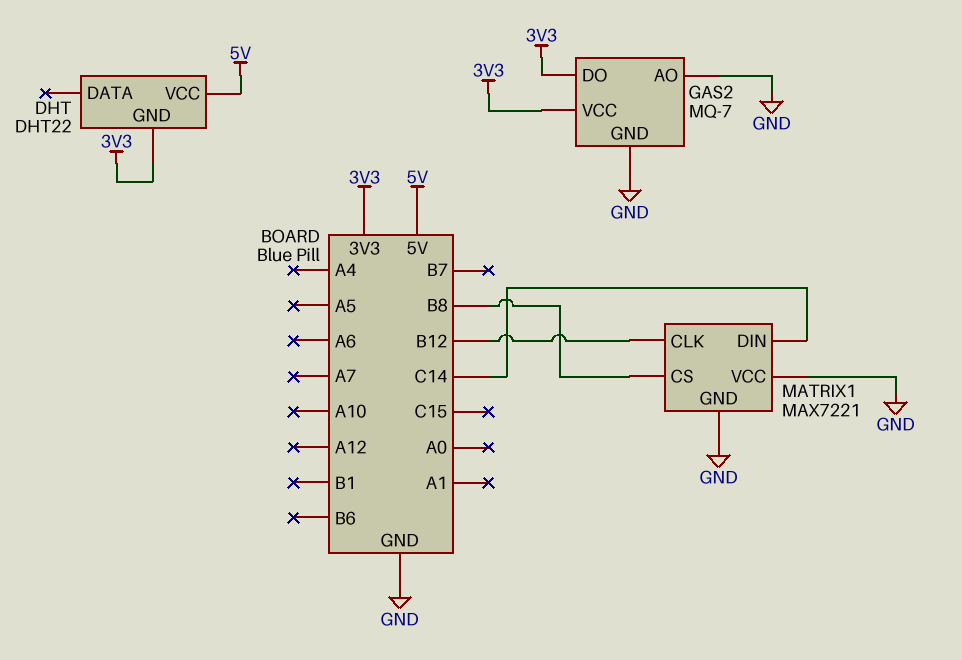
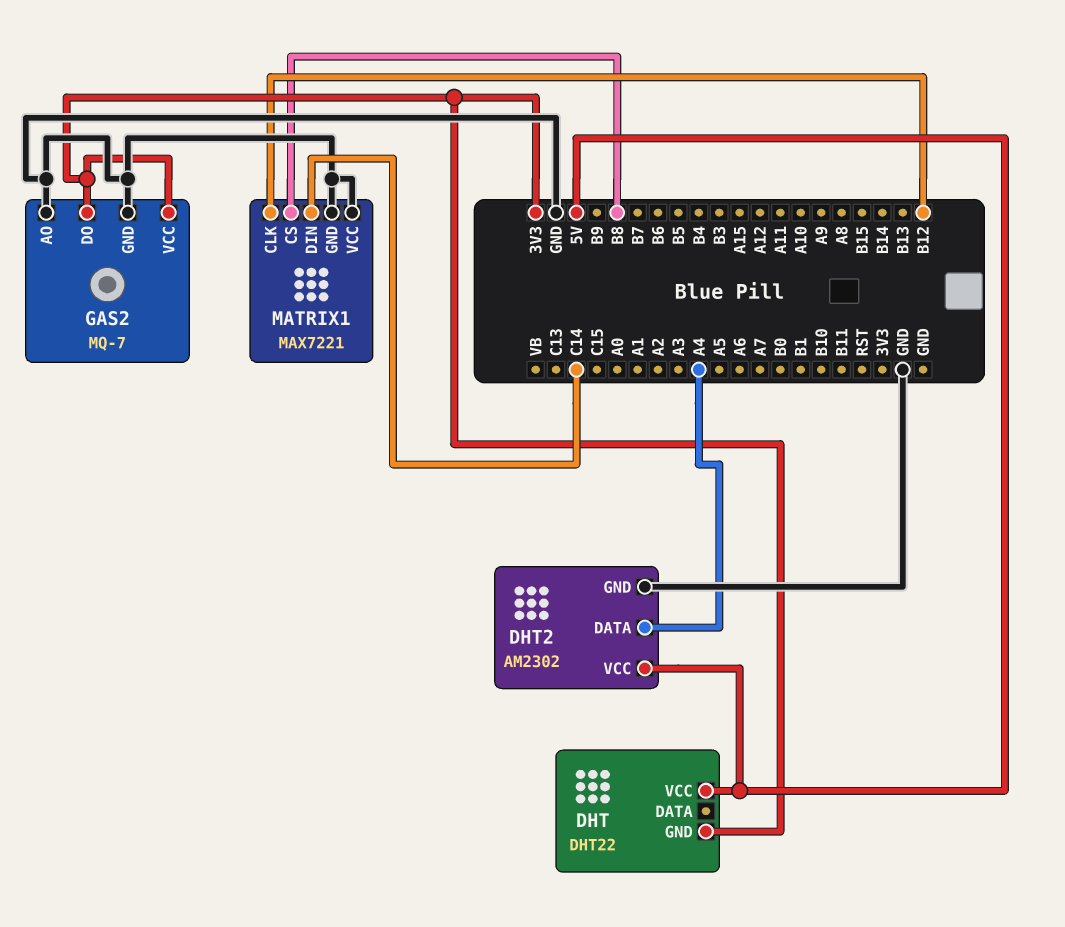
DHT2: none -> AM2302
DHT2 pin DATA: none -> A4
DHT2 pin GND: none -> GND
DHT2 pin VCC: none -> 5V

